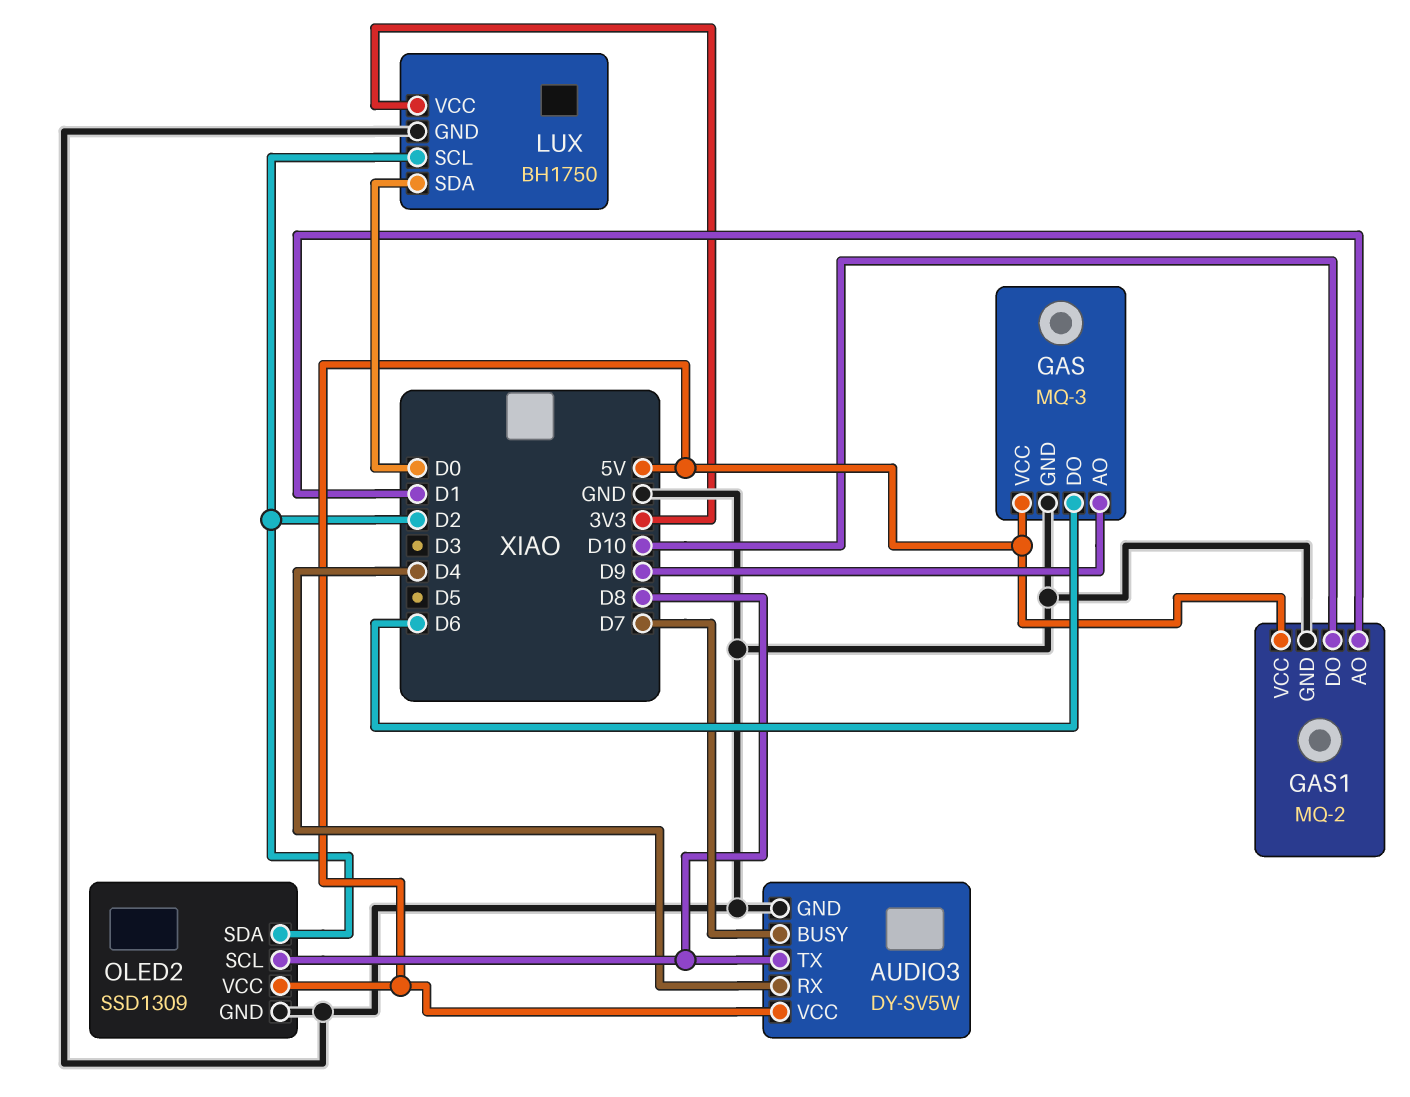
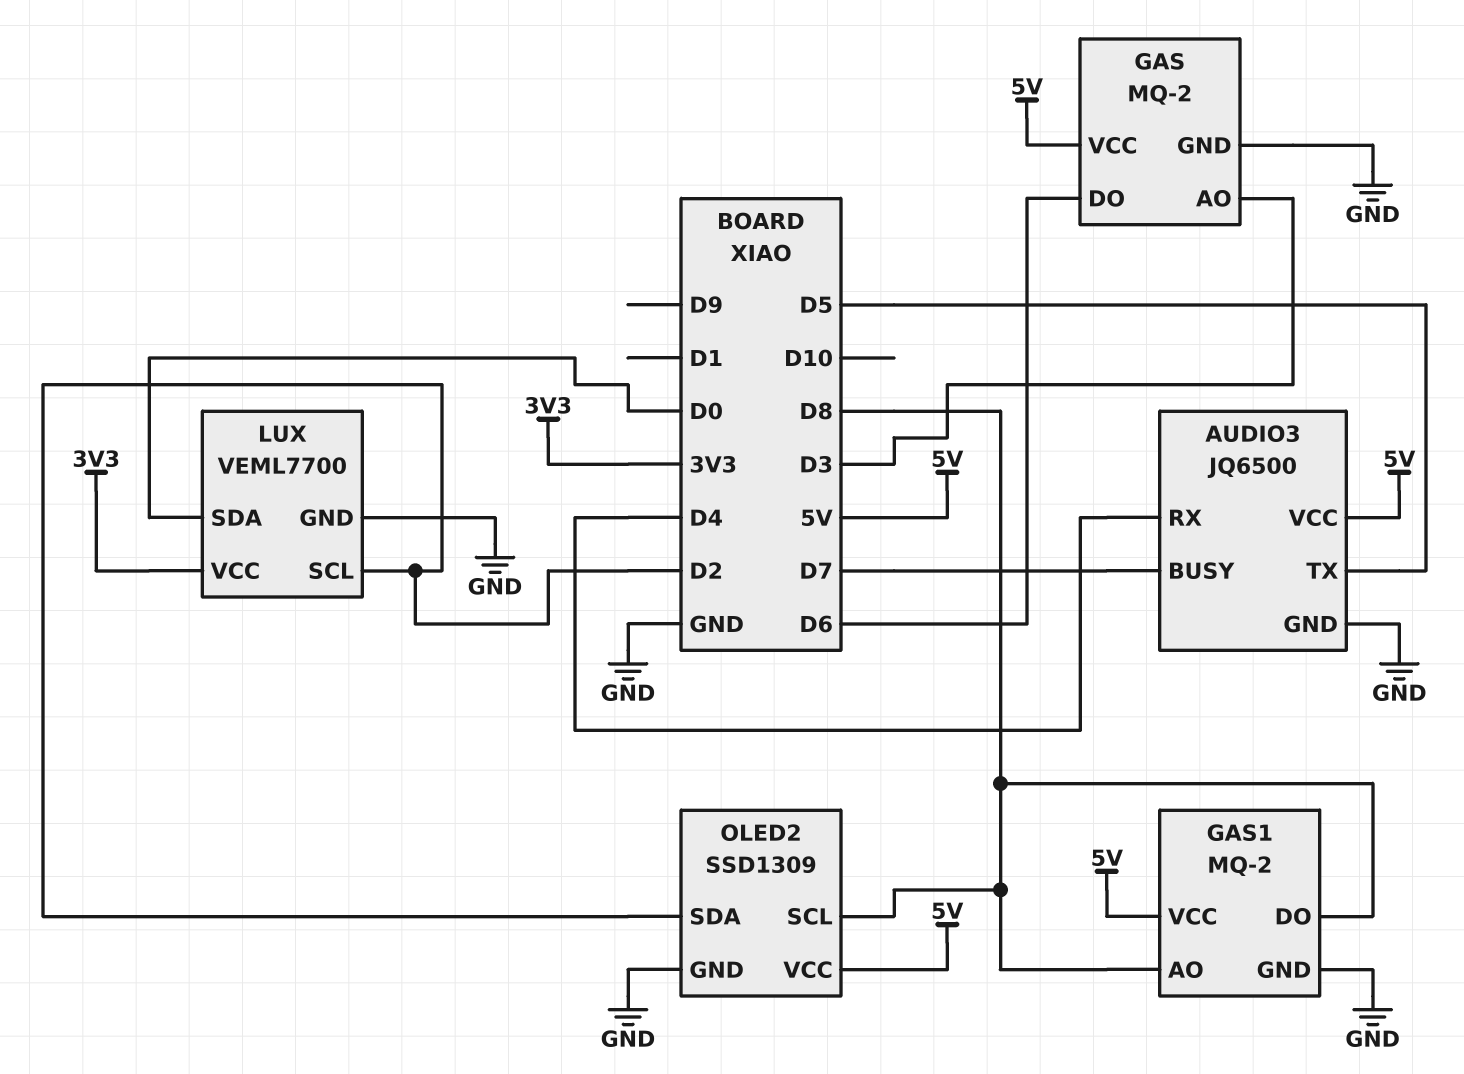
AUDIO3: DY-SV5W -> JQ6500
AUDIO3 pin TX: D8 -> D5
GAS: MQ-3 -> MQ-2
GAS pin AO: D9 -> D3
GAS1 pin AO: D1 -> D8
GAS1 pin DO: D10 -> D8
LUX: BH1750 -> VEML7700

